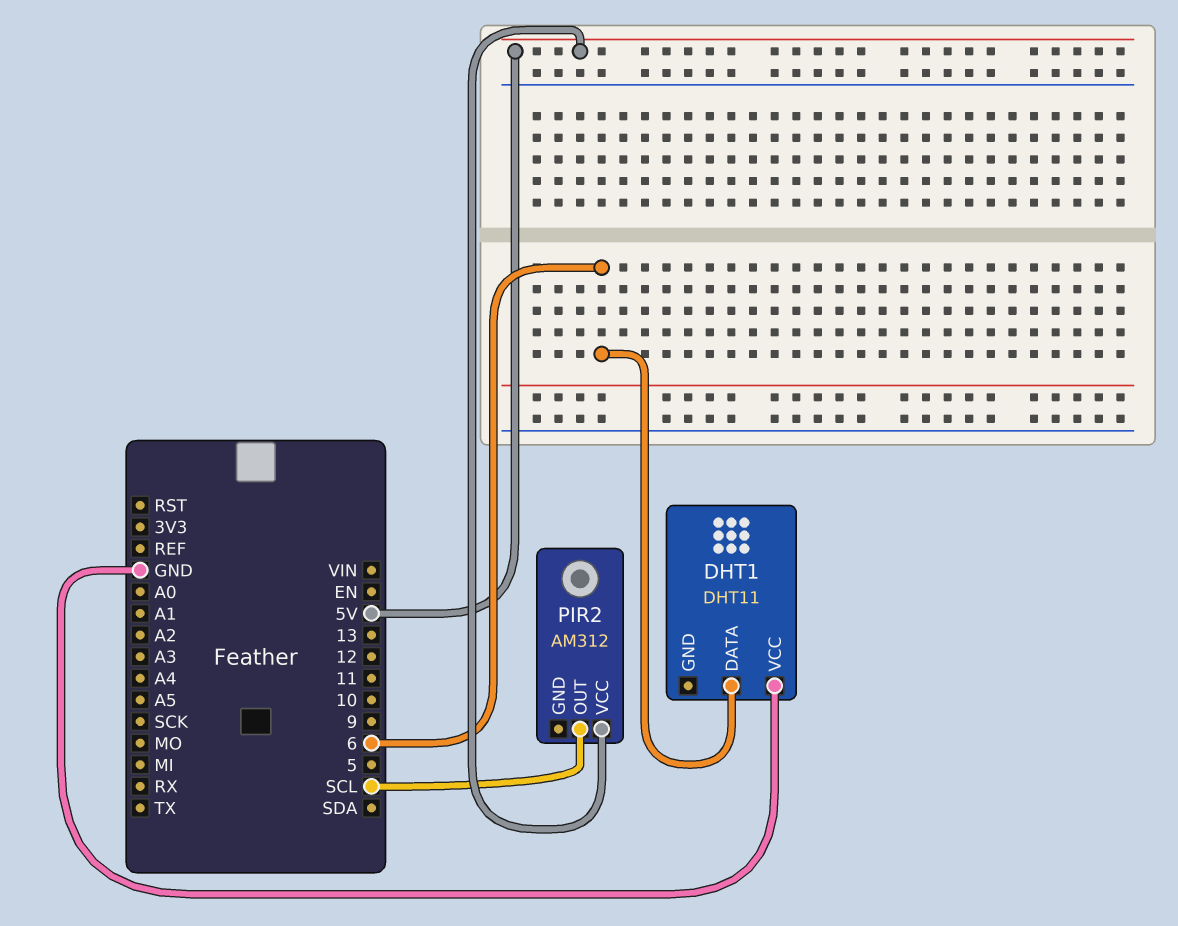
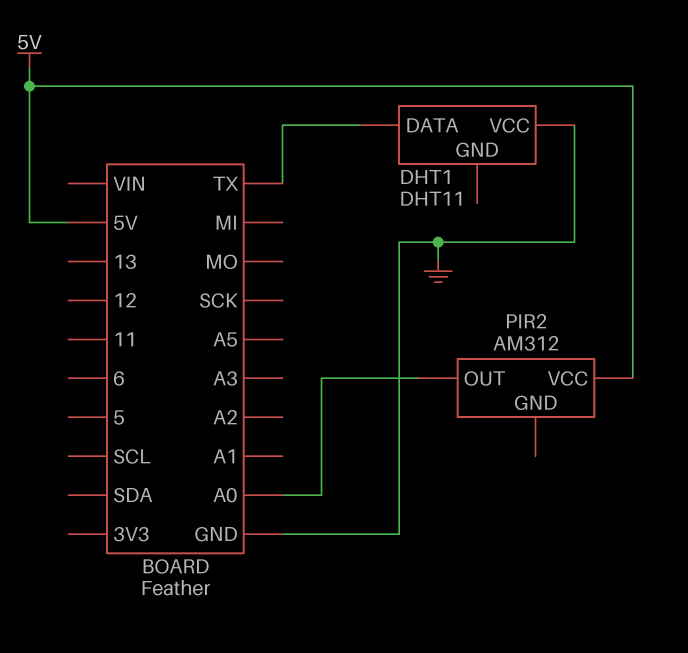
DHT1 pin DATA: 6 -> TX
PIR2 pin OUT: SCL -> A0

